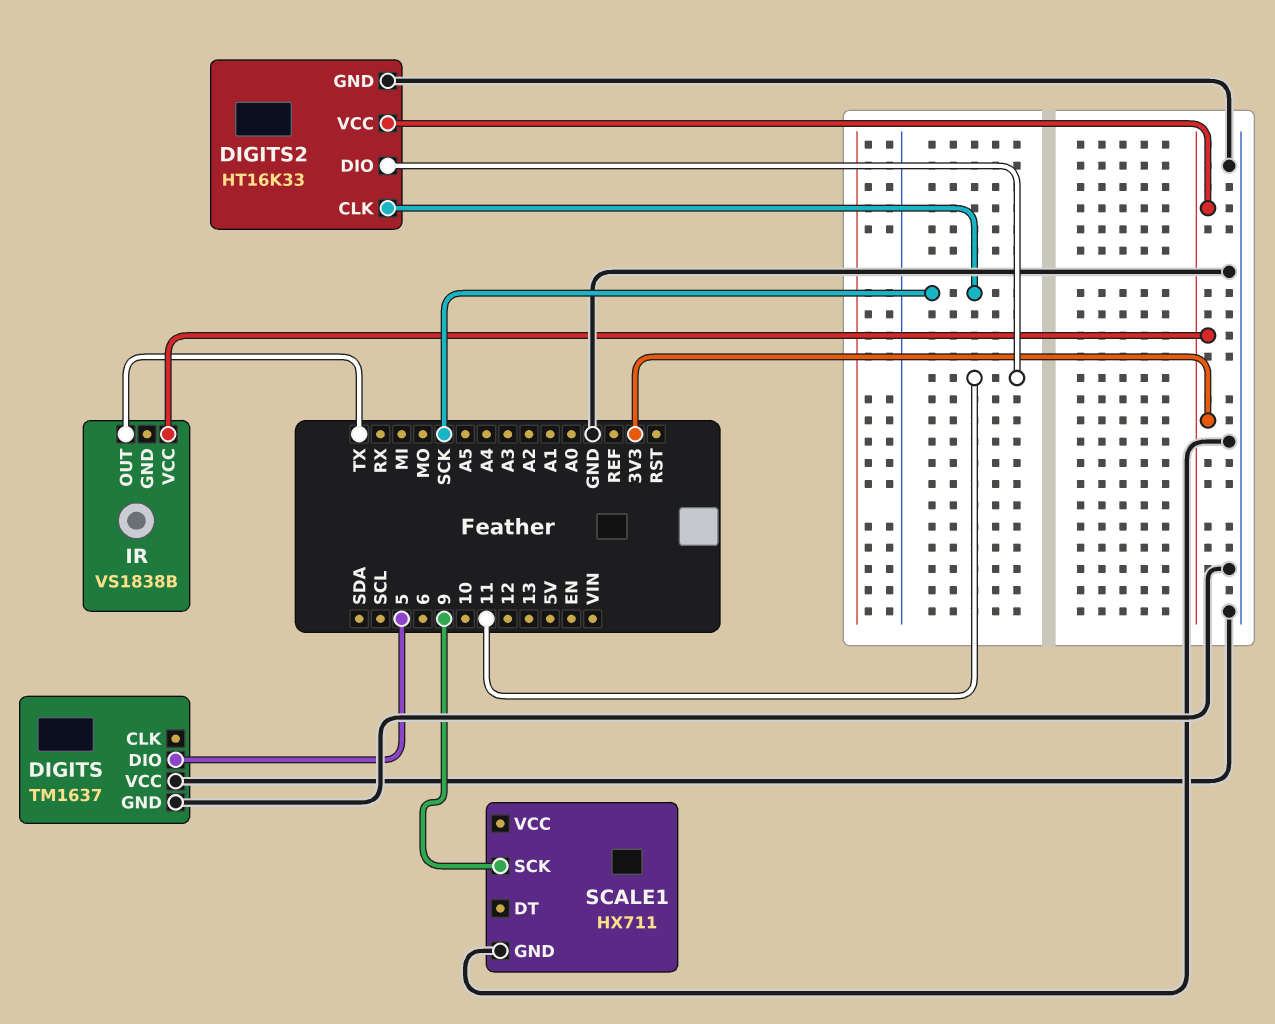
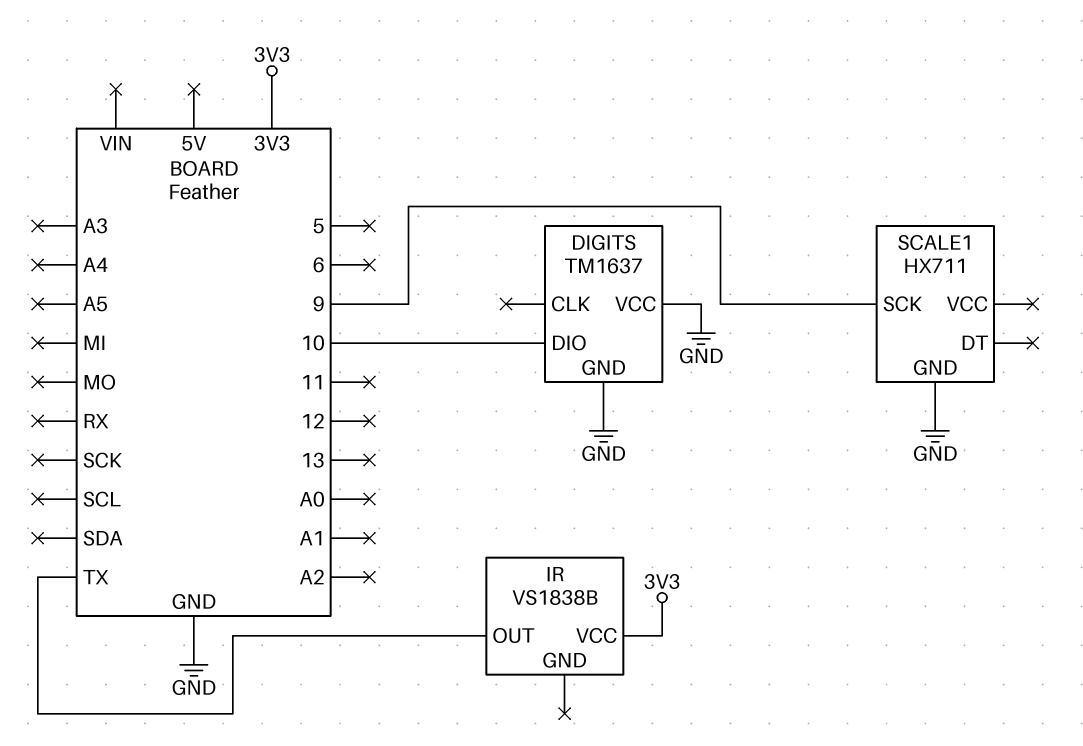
DIGITS pin DIO: 5 -> 10
DIGITS2: HT16K33 -> none
DIGITS2 pin CLK: SCK -> none
DIGITS2 pin DIO: 11 -> none
DIGITS2 pin GND: GND -> none
DIGITS2 pin VCC: 3V3 -> none

